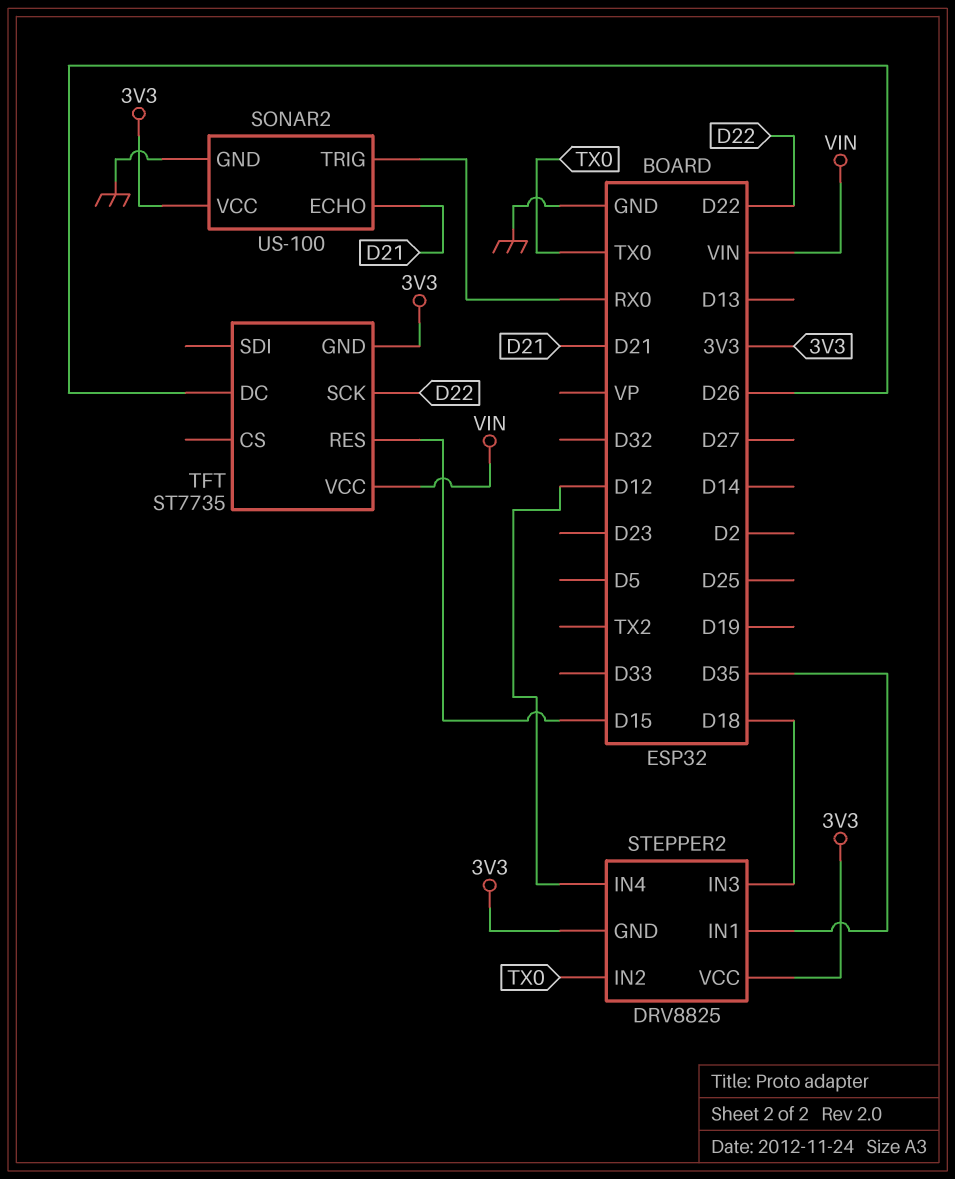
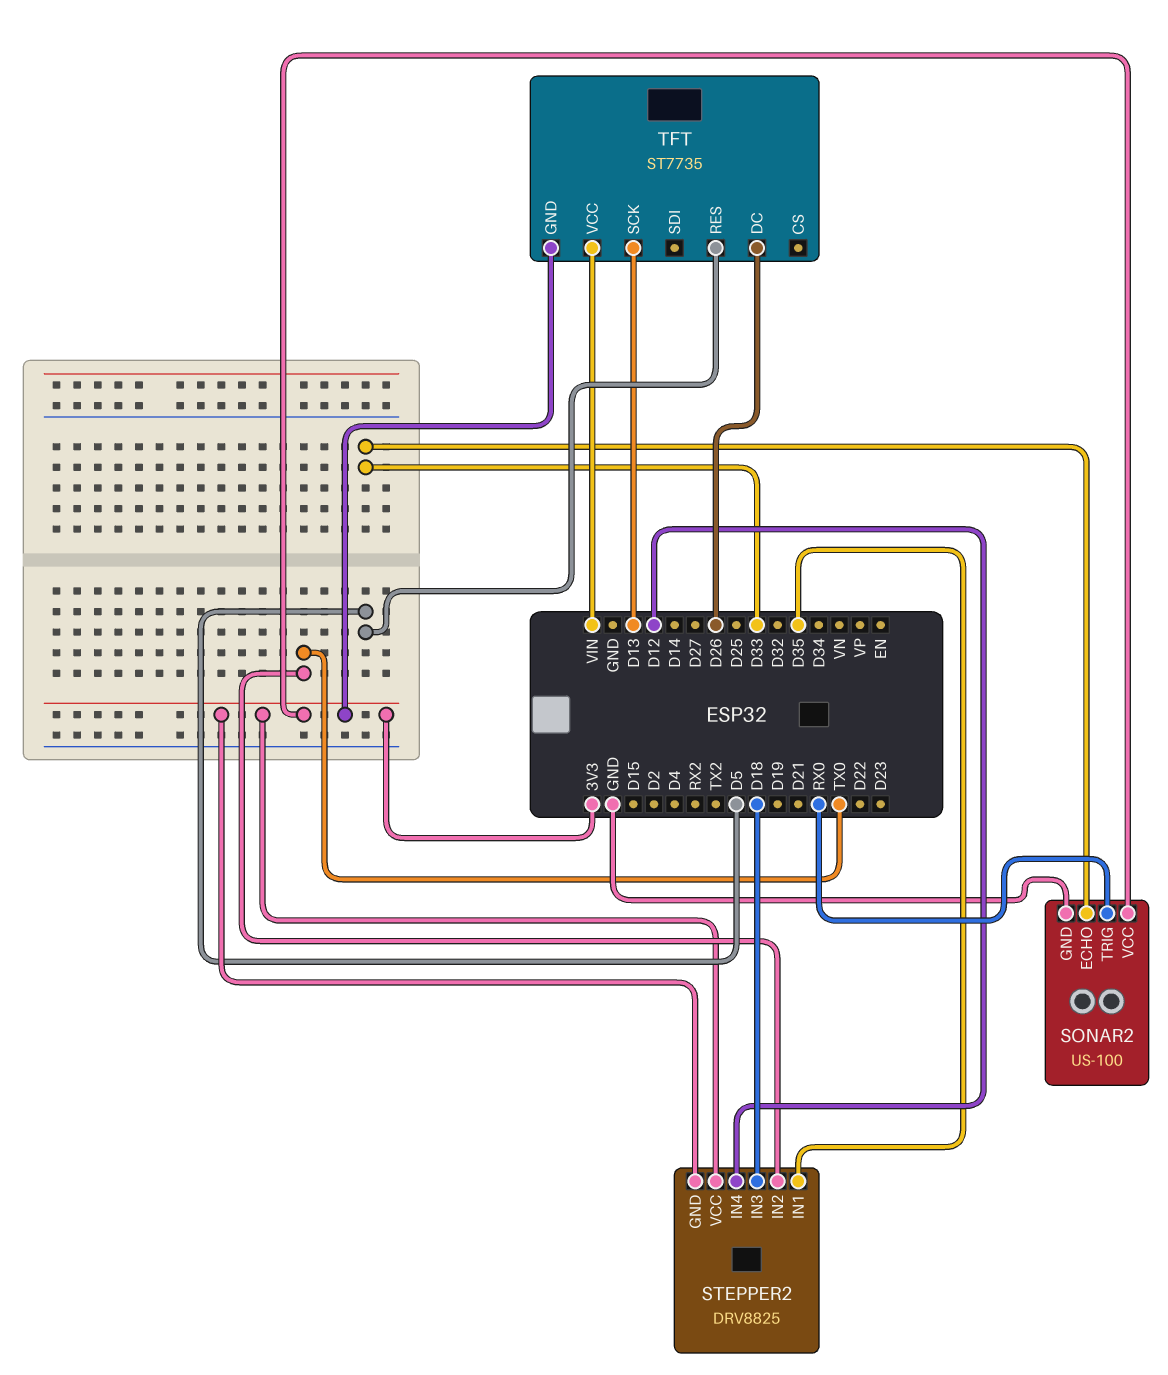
SONAR2 pin ECHO: D21 -> D33
TFT pin RES: D15 -> D5
TFT pin SCK: D22 -> D13

